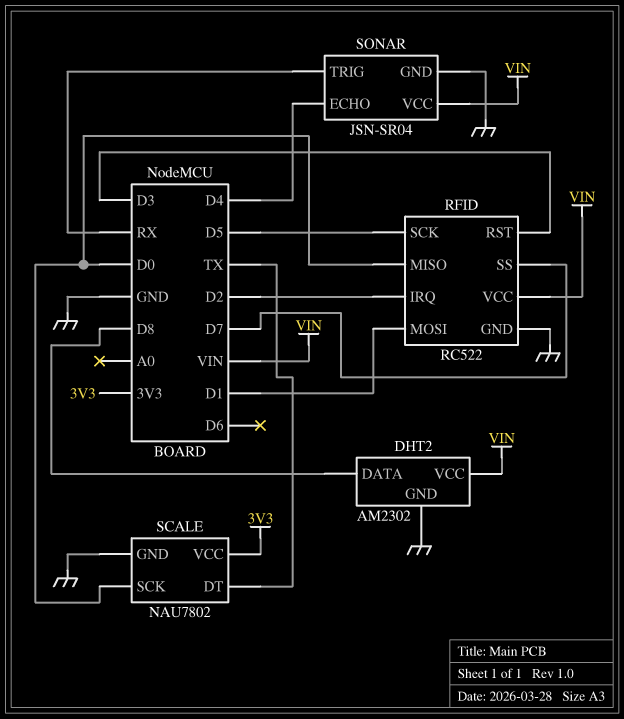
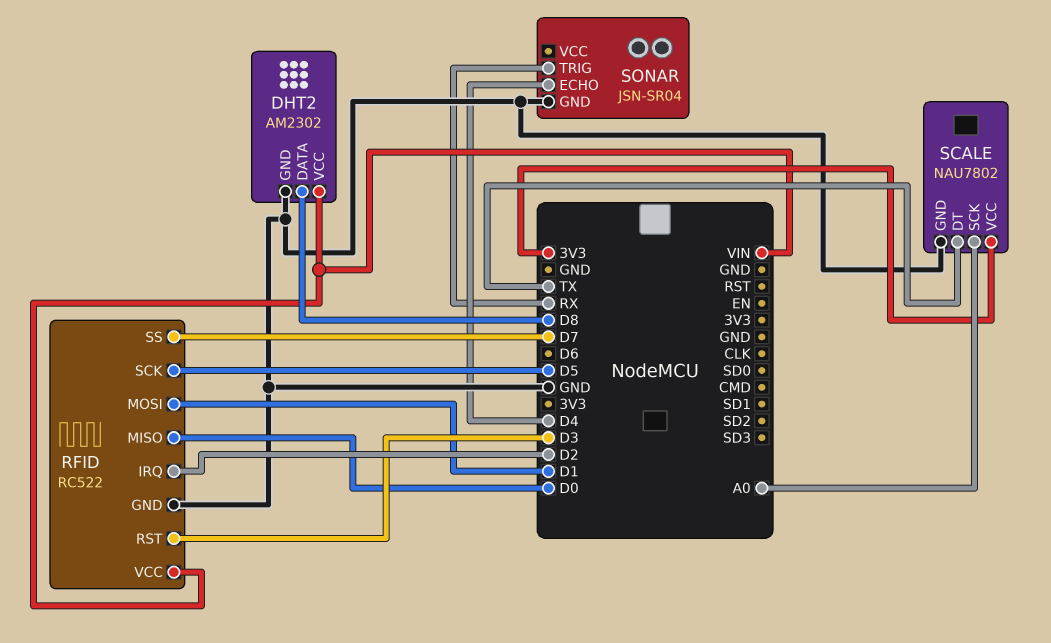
SCALE pin SCK: D0 -> A0
SONAR pin VCC: VIN -> none

